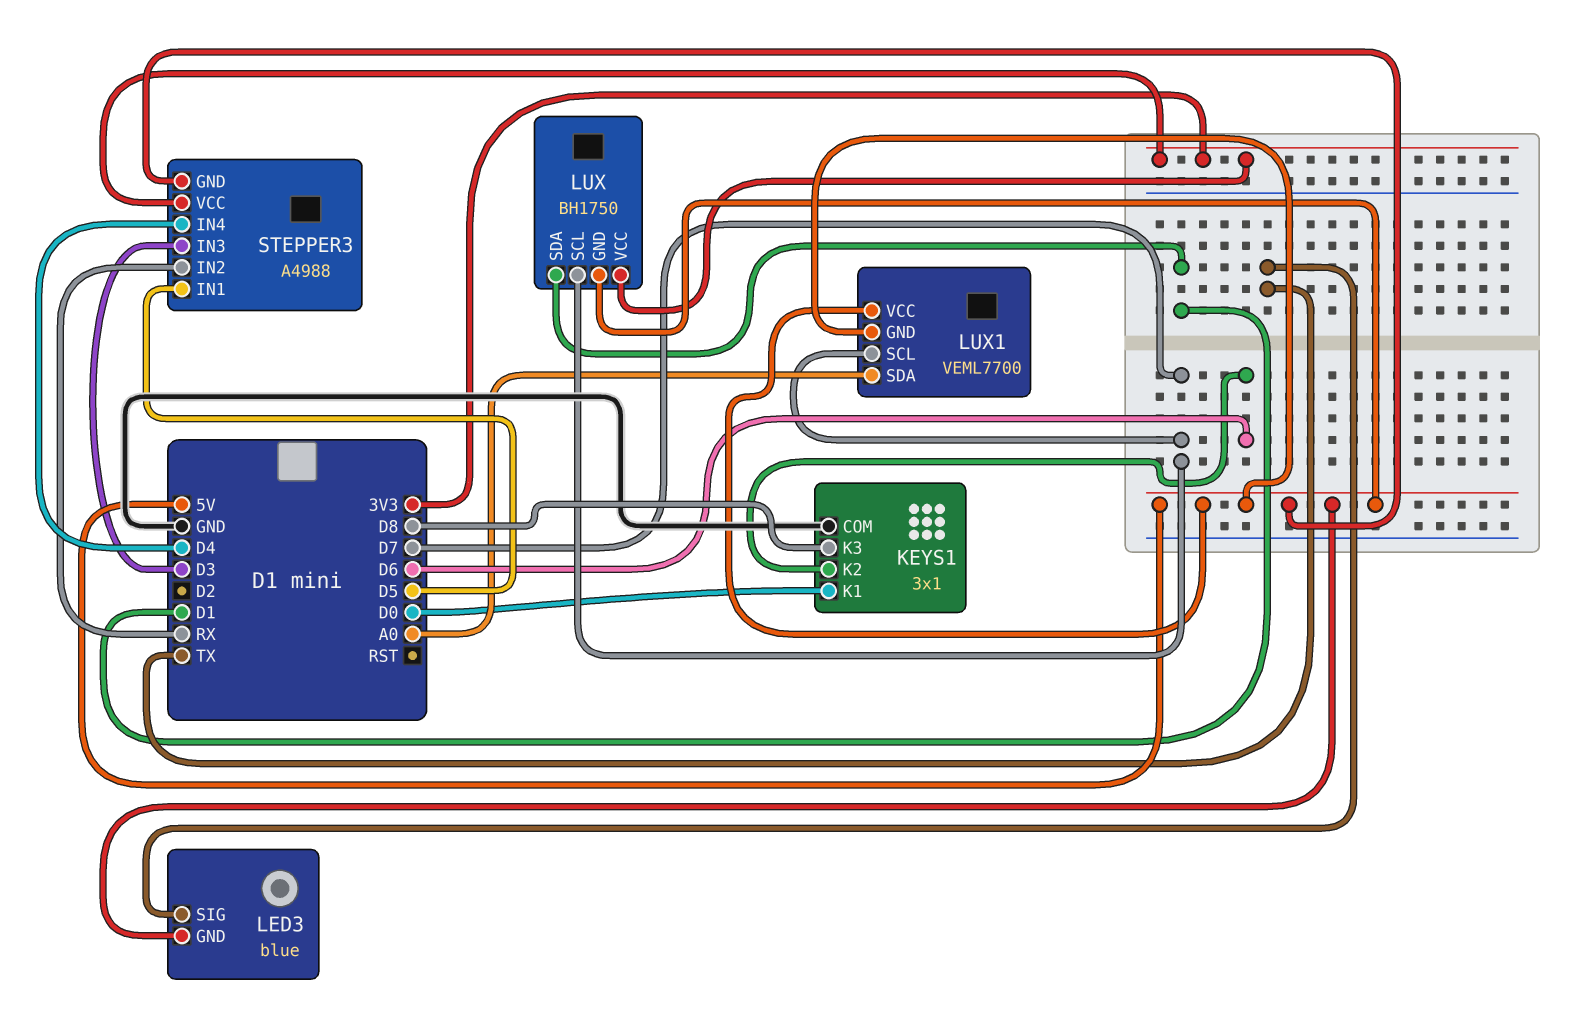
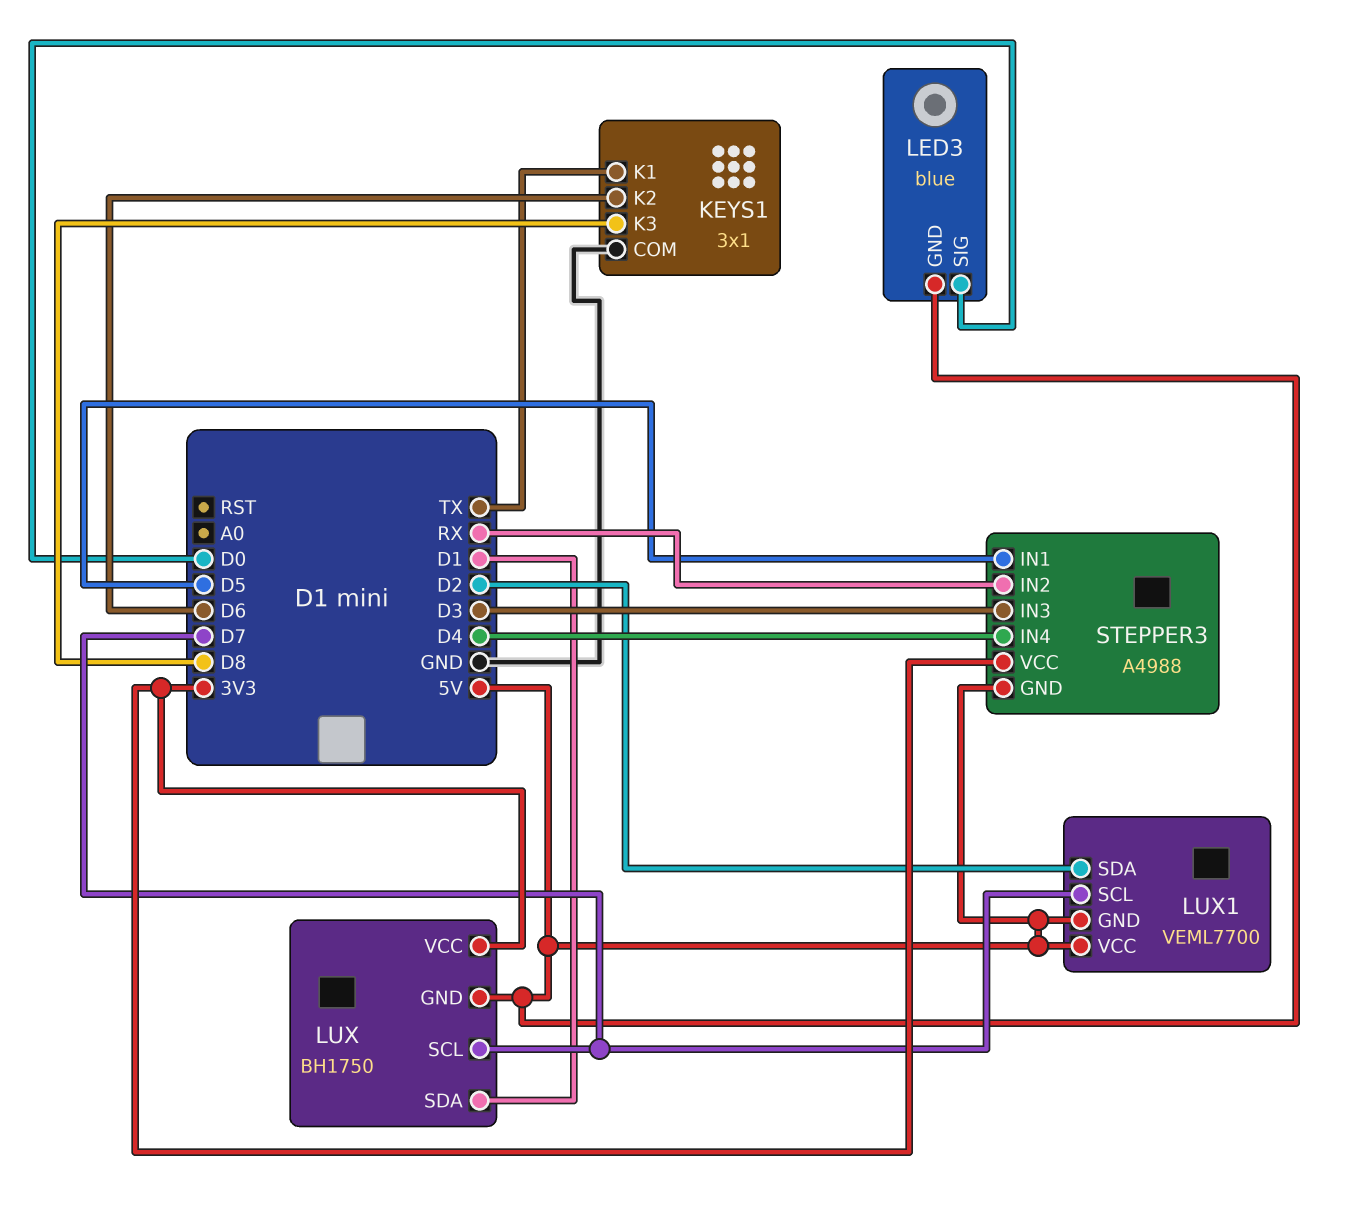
KEYS1 pin K1: D0 -> TX
LED3 pin SIG: TX -> D0
LUX1 pin SDA: A0 -> D2

